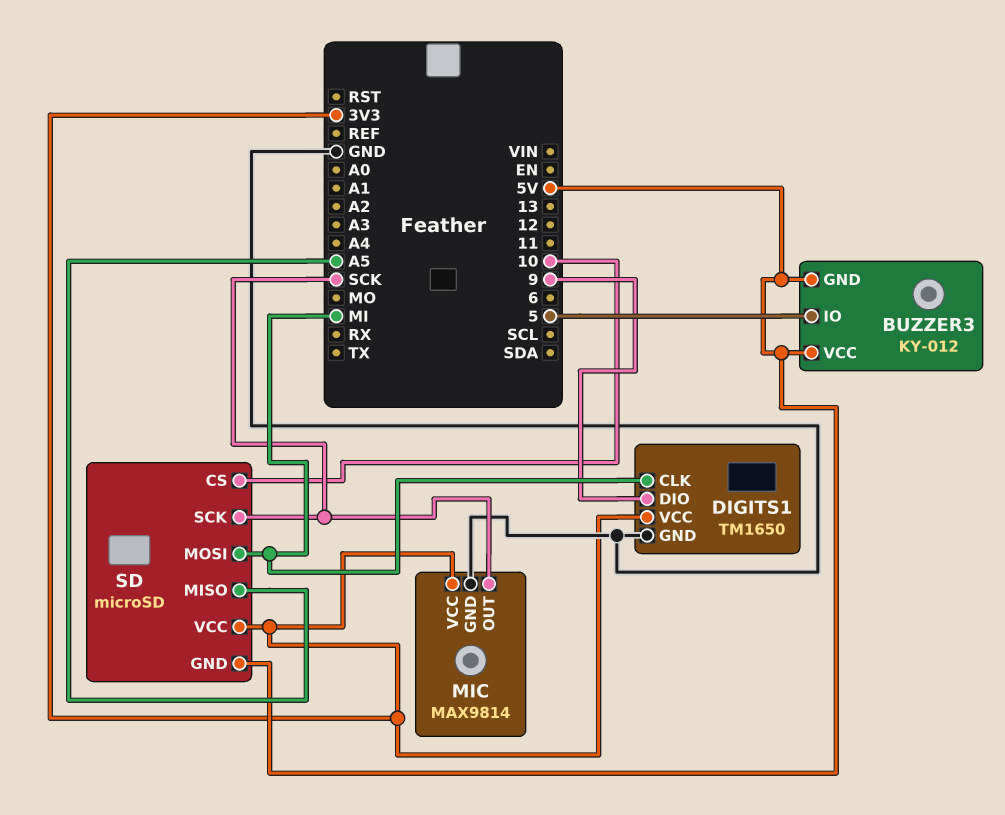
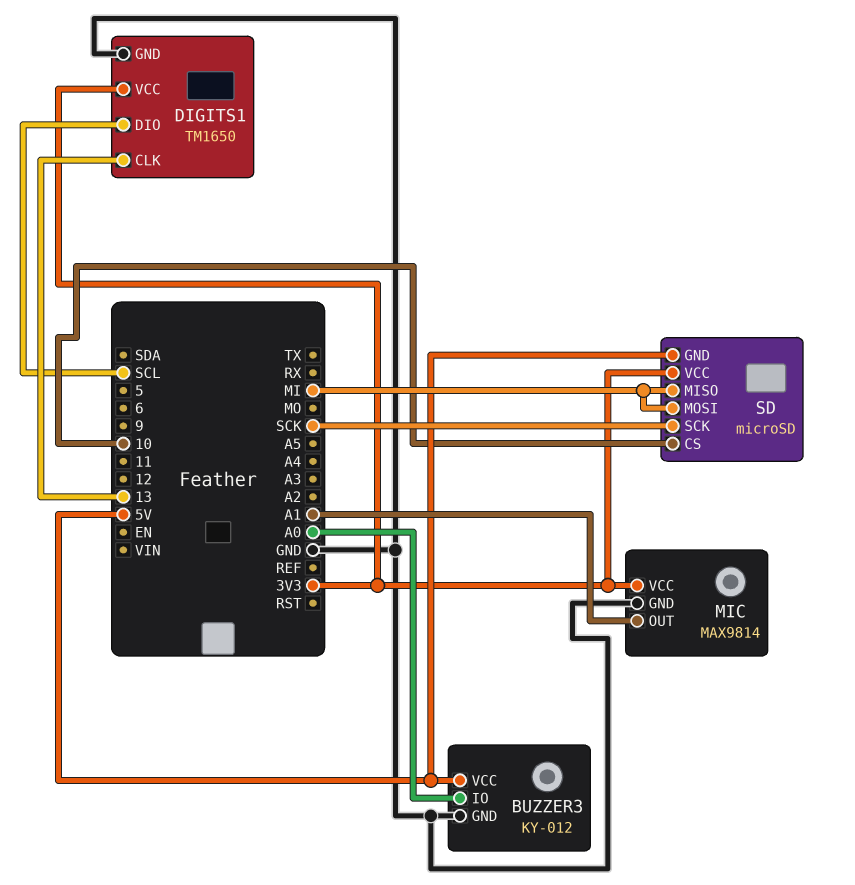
BUZZER3 pin GND: 5V -> GND
BUZZER3 pin IO: 5 -> A0
DIGITS1 pin CLK: MI -> 13
DIGITS1 pin DIO: 9 -> SCL
MIC pin OUT: SCK -> A1
SD pin MISO: A5 -> MI

